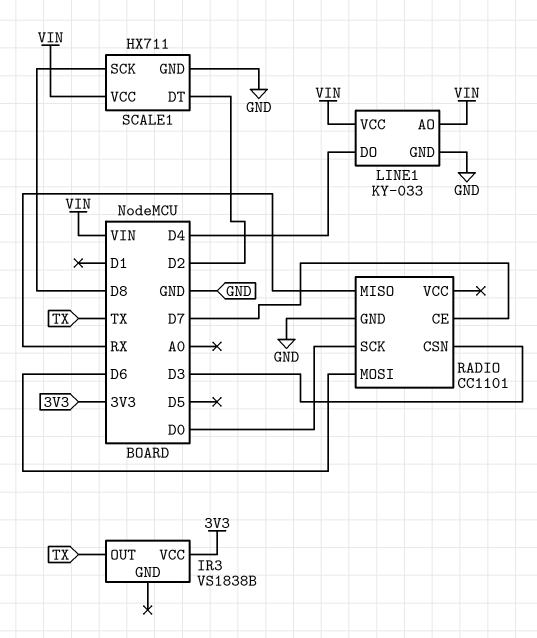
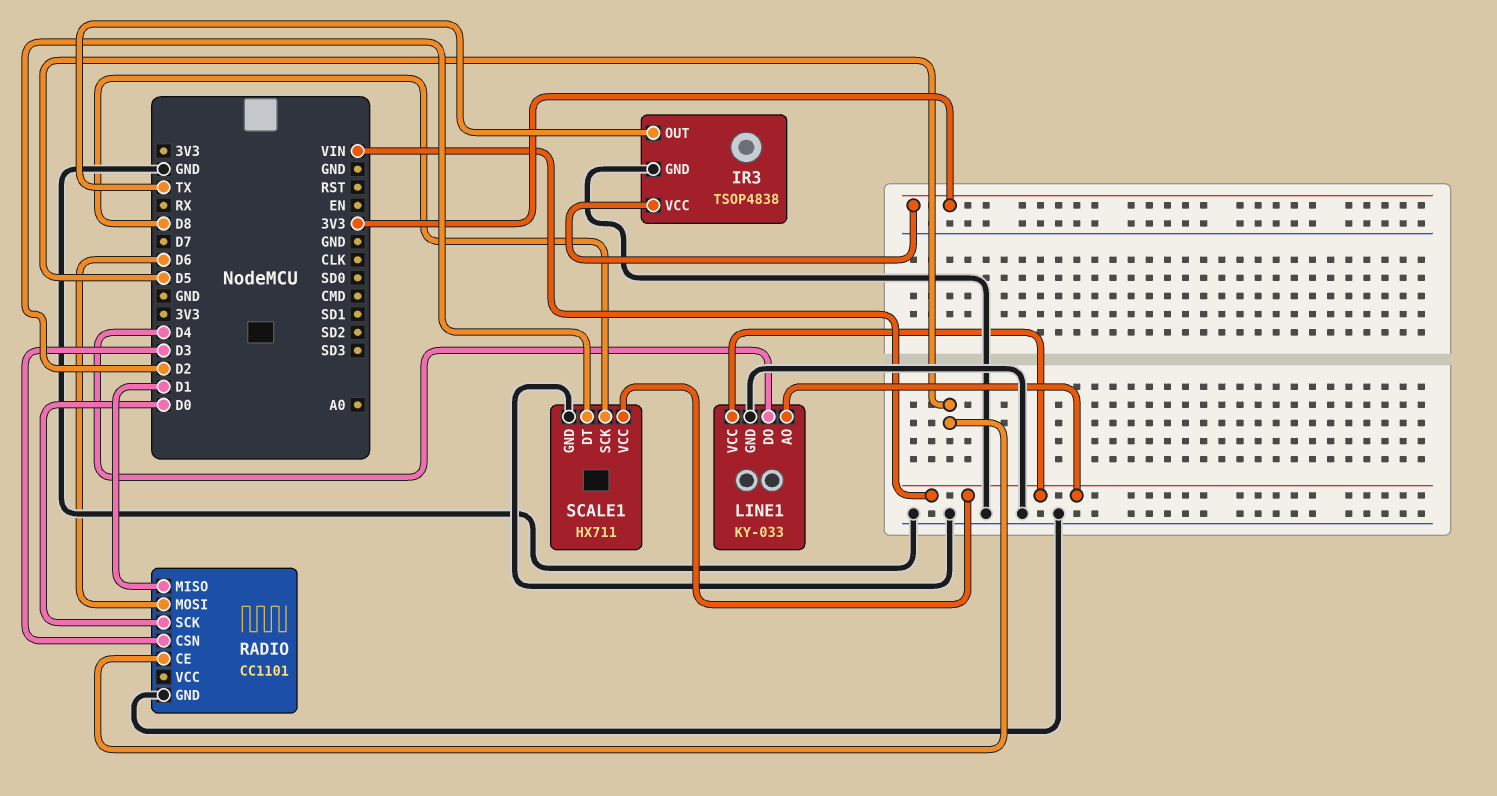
IR3: VS1838B -> TSOP4838
IR3 pin GND: none -> GND
RADIO pin CE: D7 -> D5
RADIO pin MISO: RX -> D1

